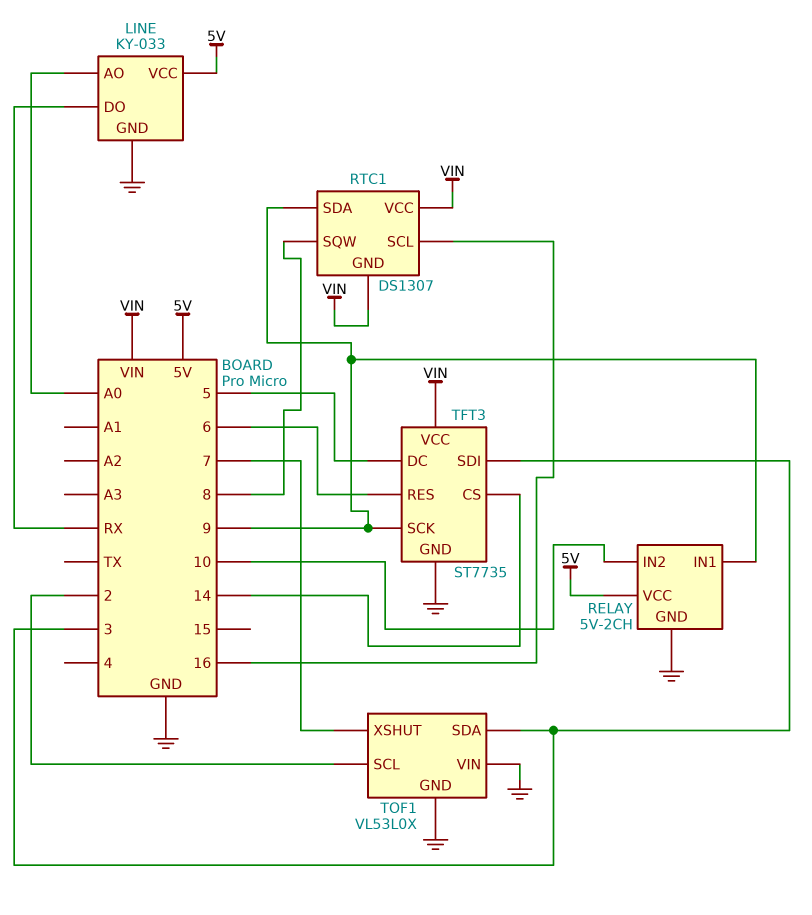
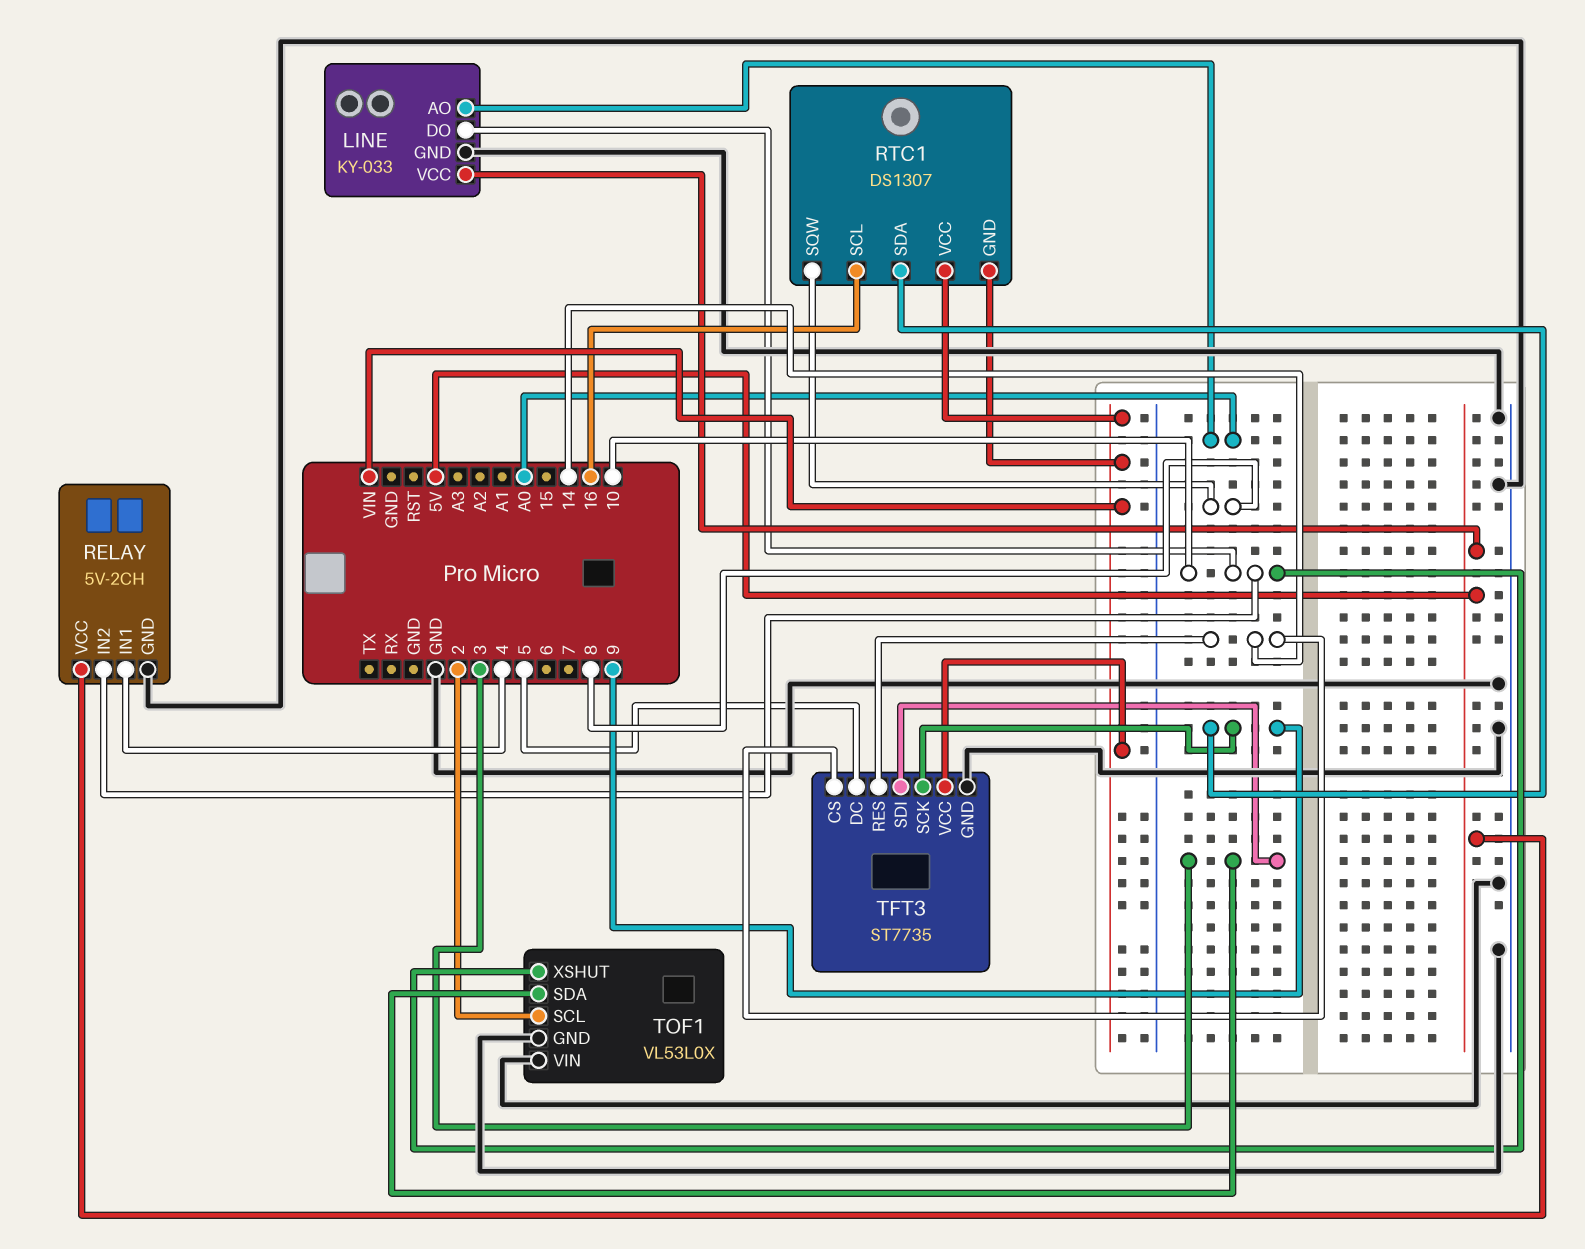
LINE pin DO: RX -> 10
RELAY pin IN1: 9 -> 4
TFT3 pin RES: 6 -> 14
TOF1 pin XSHUT: 7 -> 10

